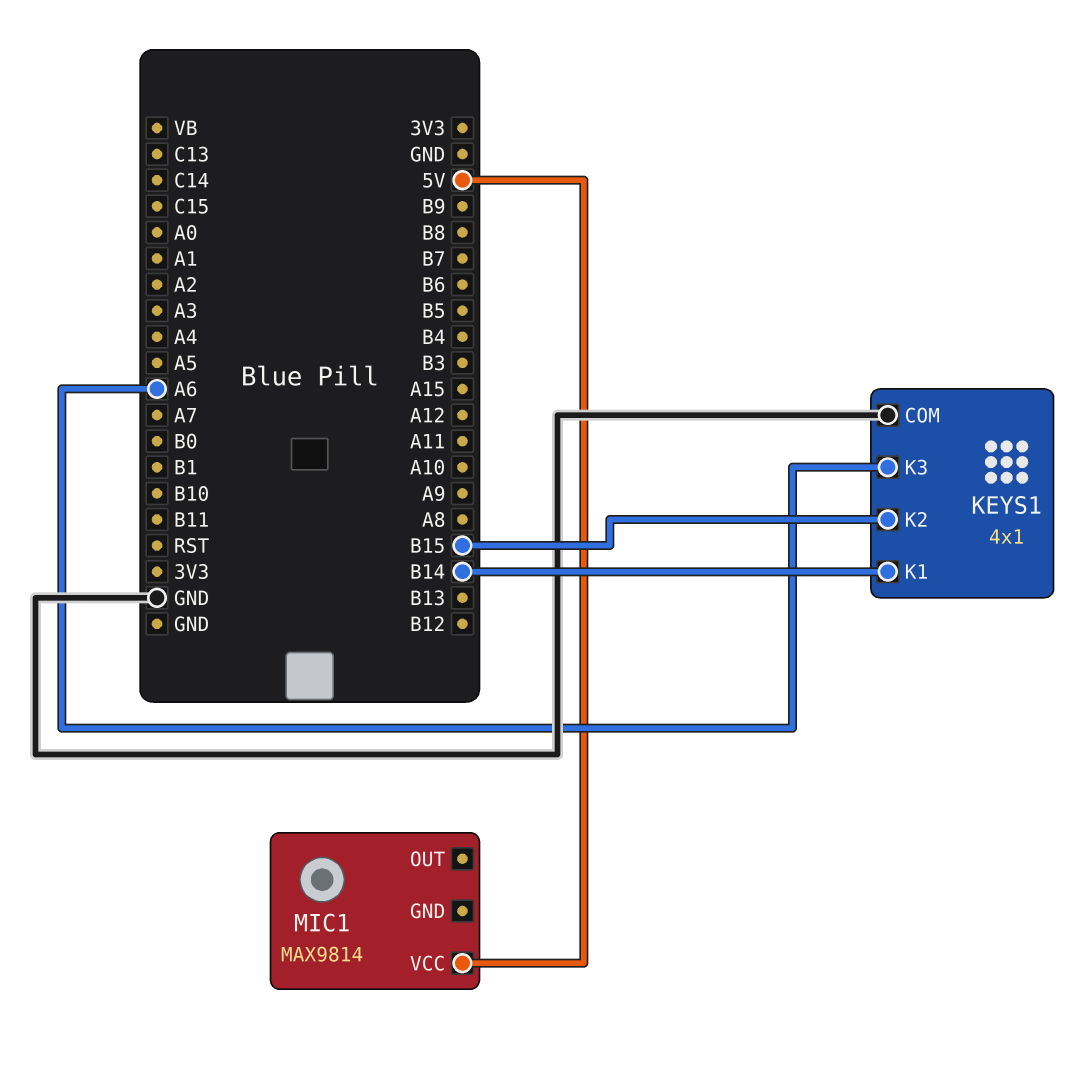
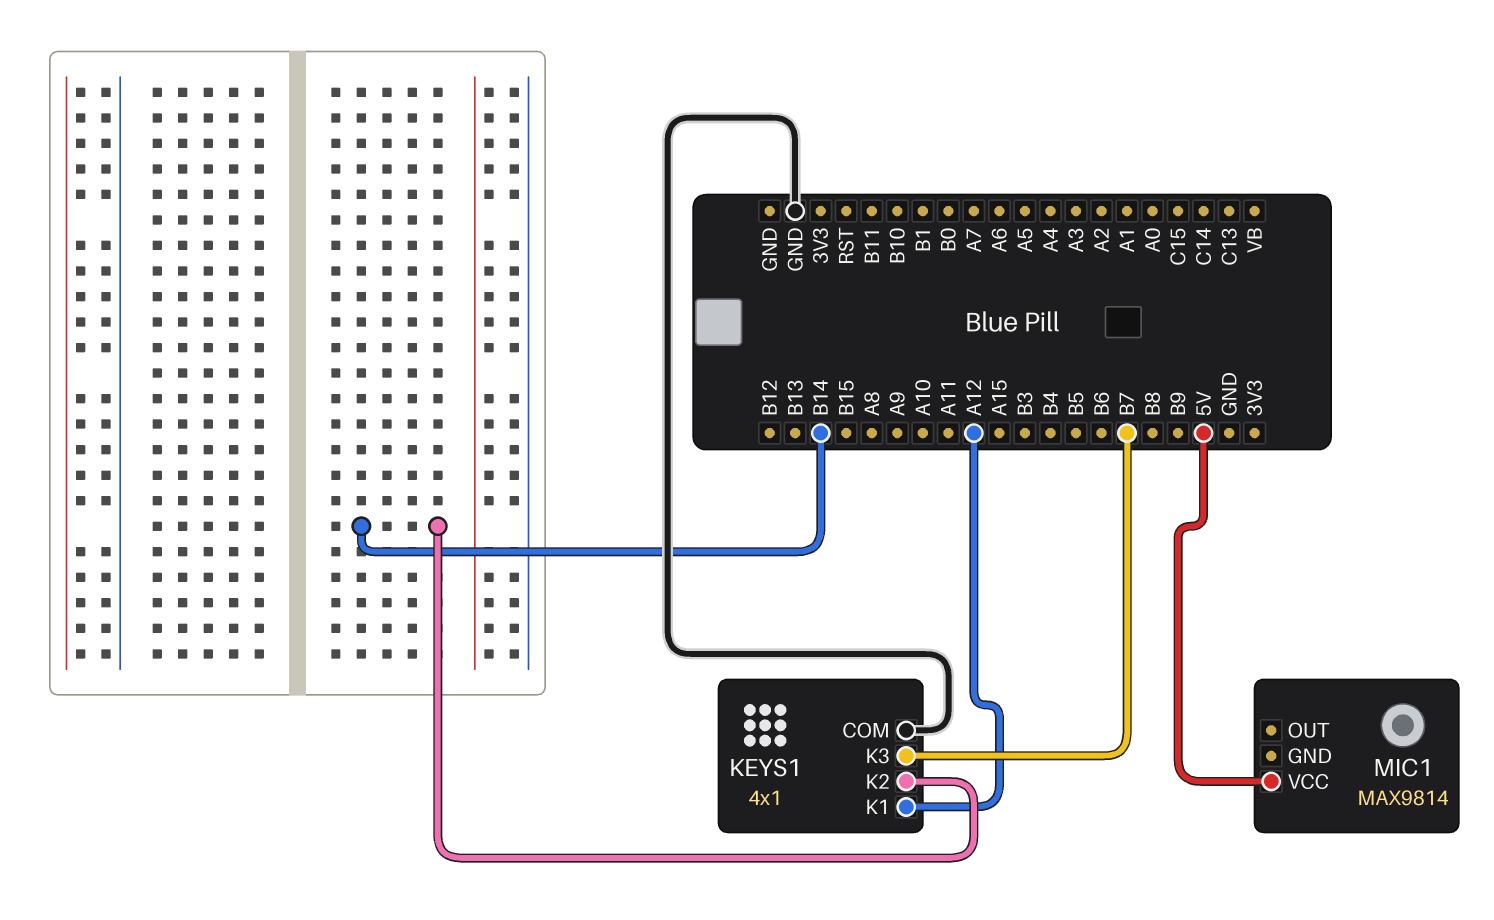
KEYS1 pin K1: B14 -> A12
KEYS1 pin K2: B15 -> B14
KEYS1 pin K3: A6 -> B7

